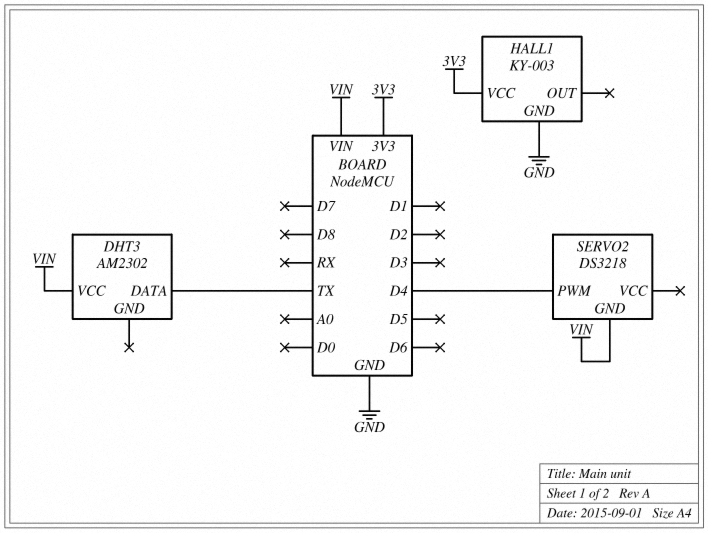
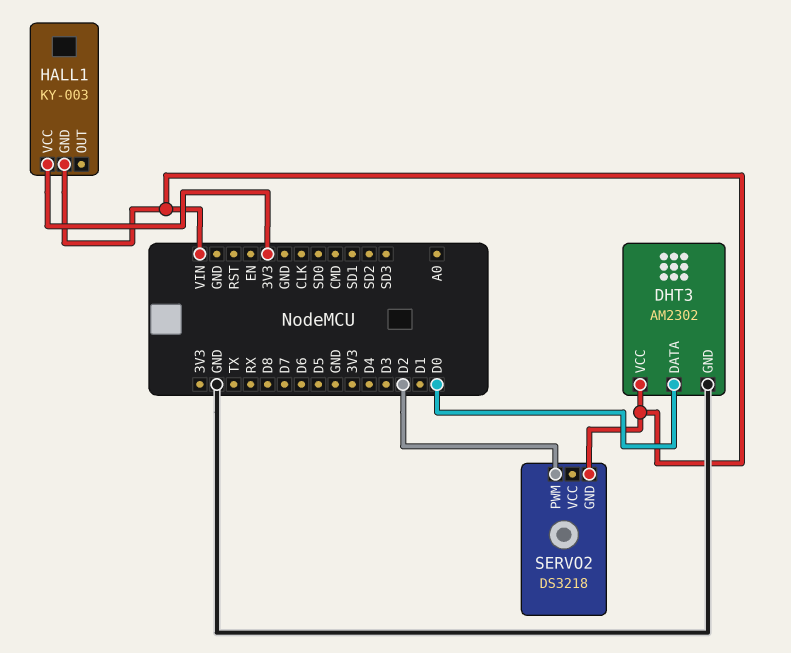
DHT3 pin DATA: TX -> D0
DHT3 pin GND: none -> GND
HALL1 pin GND: GND -> VIN
SERVO2 pin PWM: D4 -> D2

